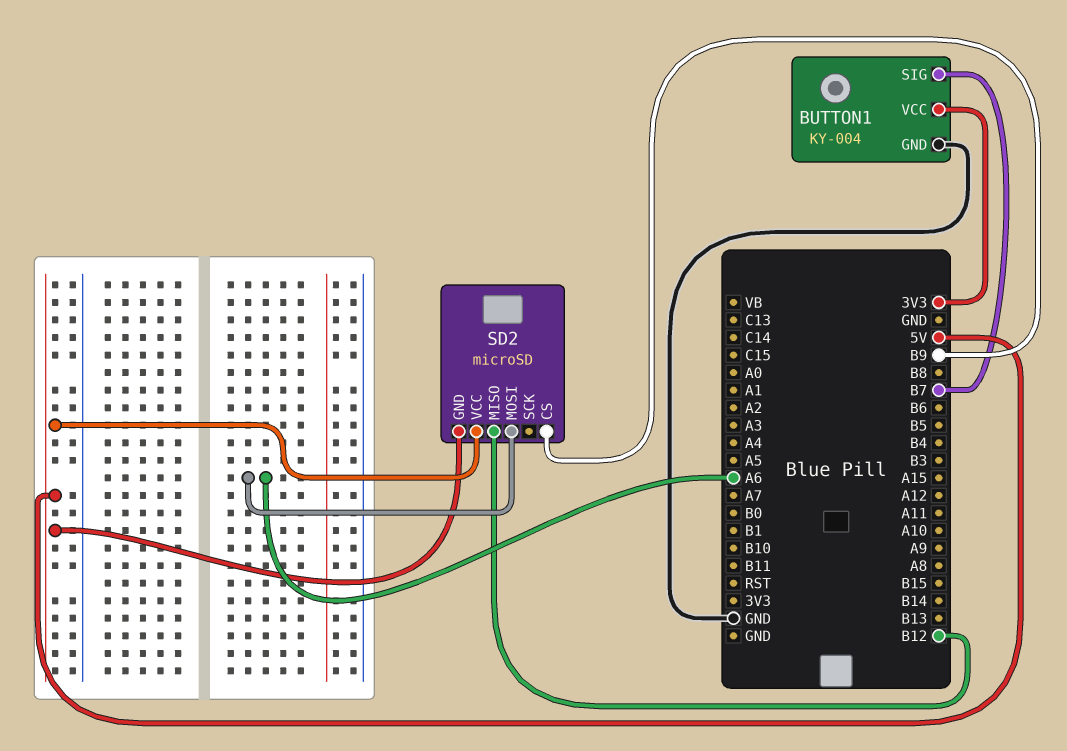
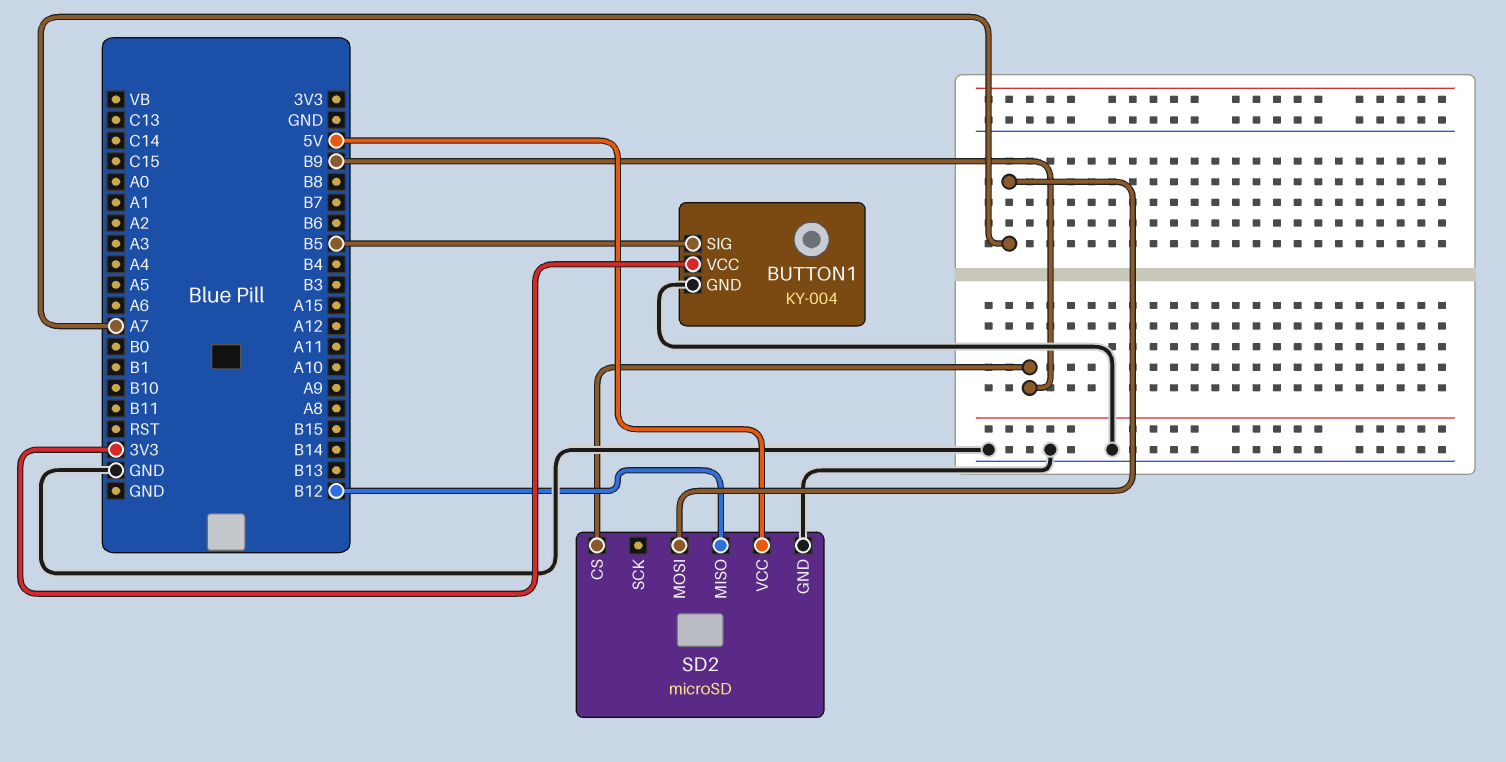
BUTTON1 pin SIG: B7 -> B5
SD2 pin GND: 5V -> GND
SD2 pin MOSI: A6 -> A7

